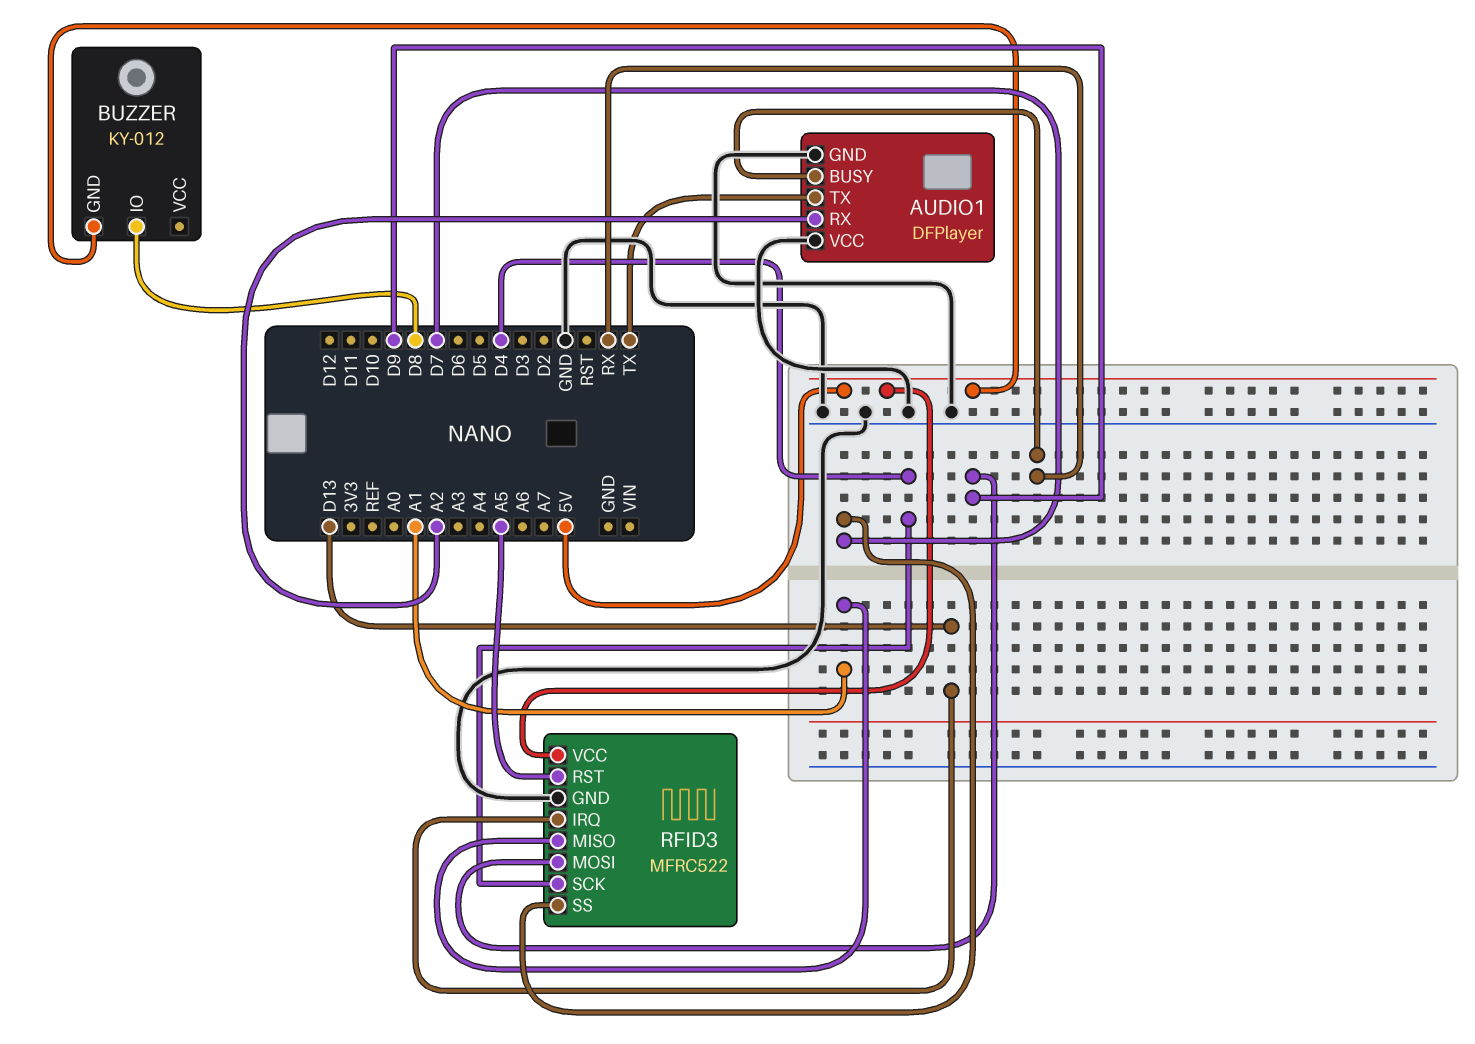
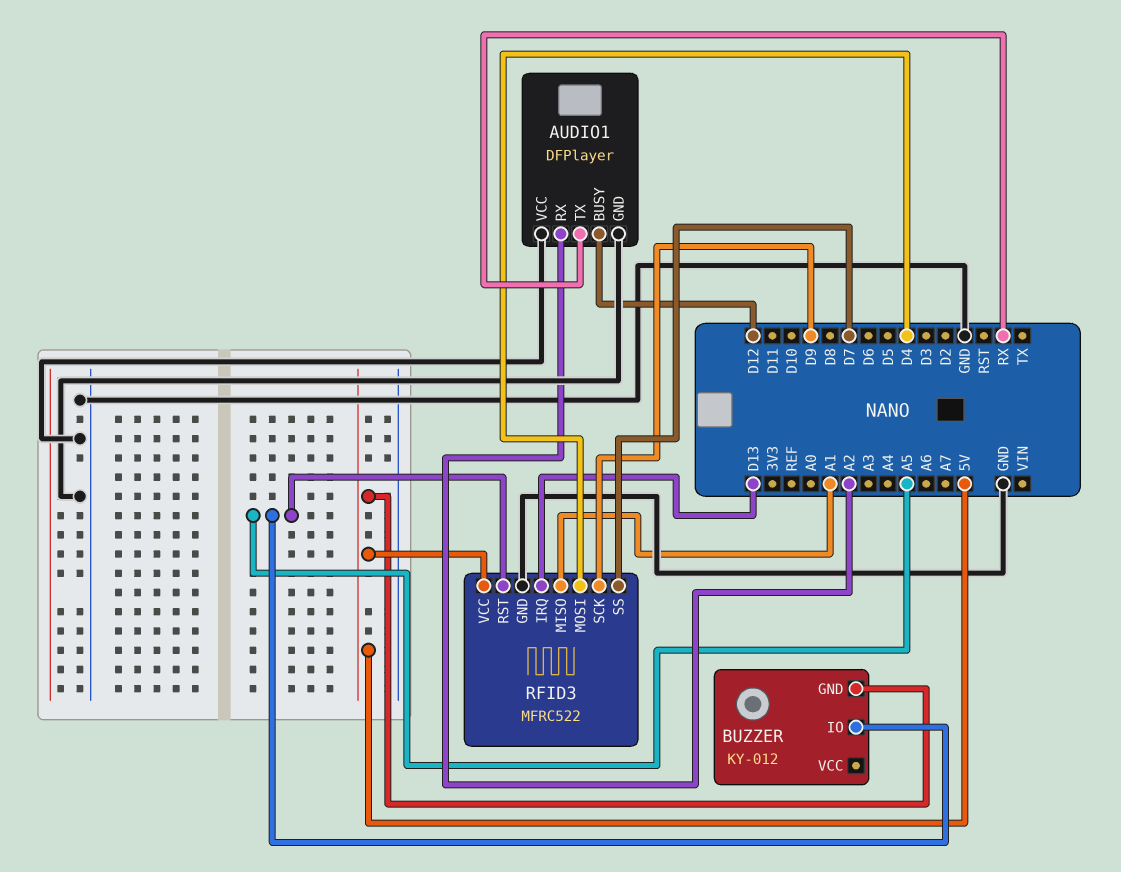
AUDIO1 pin BUSY: RX -> D12
AUDIO1 pin TX: TX -> RX
BUZZER pin IO: D8 -> A5
RFID3 pin MOSI: D9 -> D4
RFID3 pin SCK: D4 -> D9

